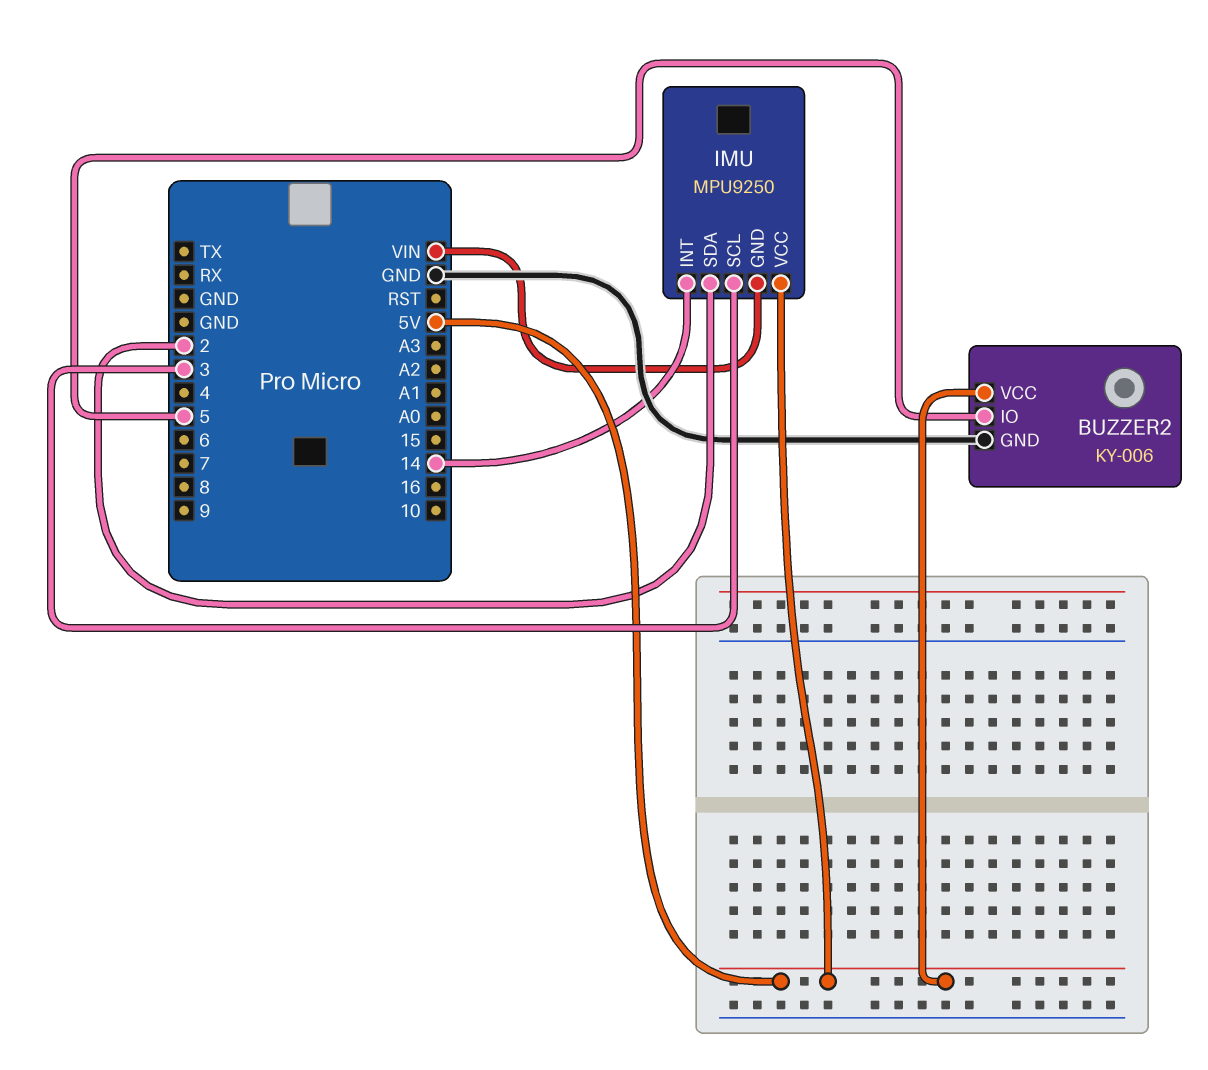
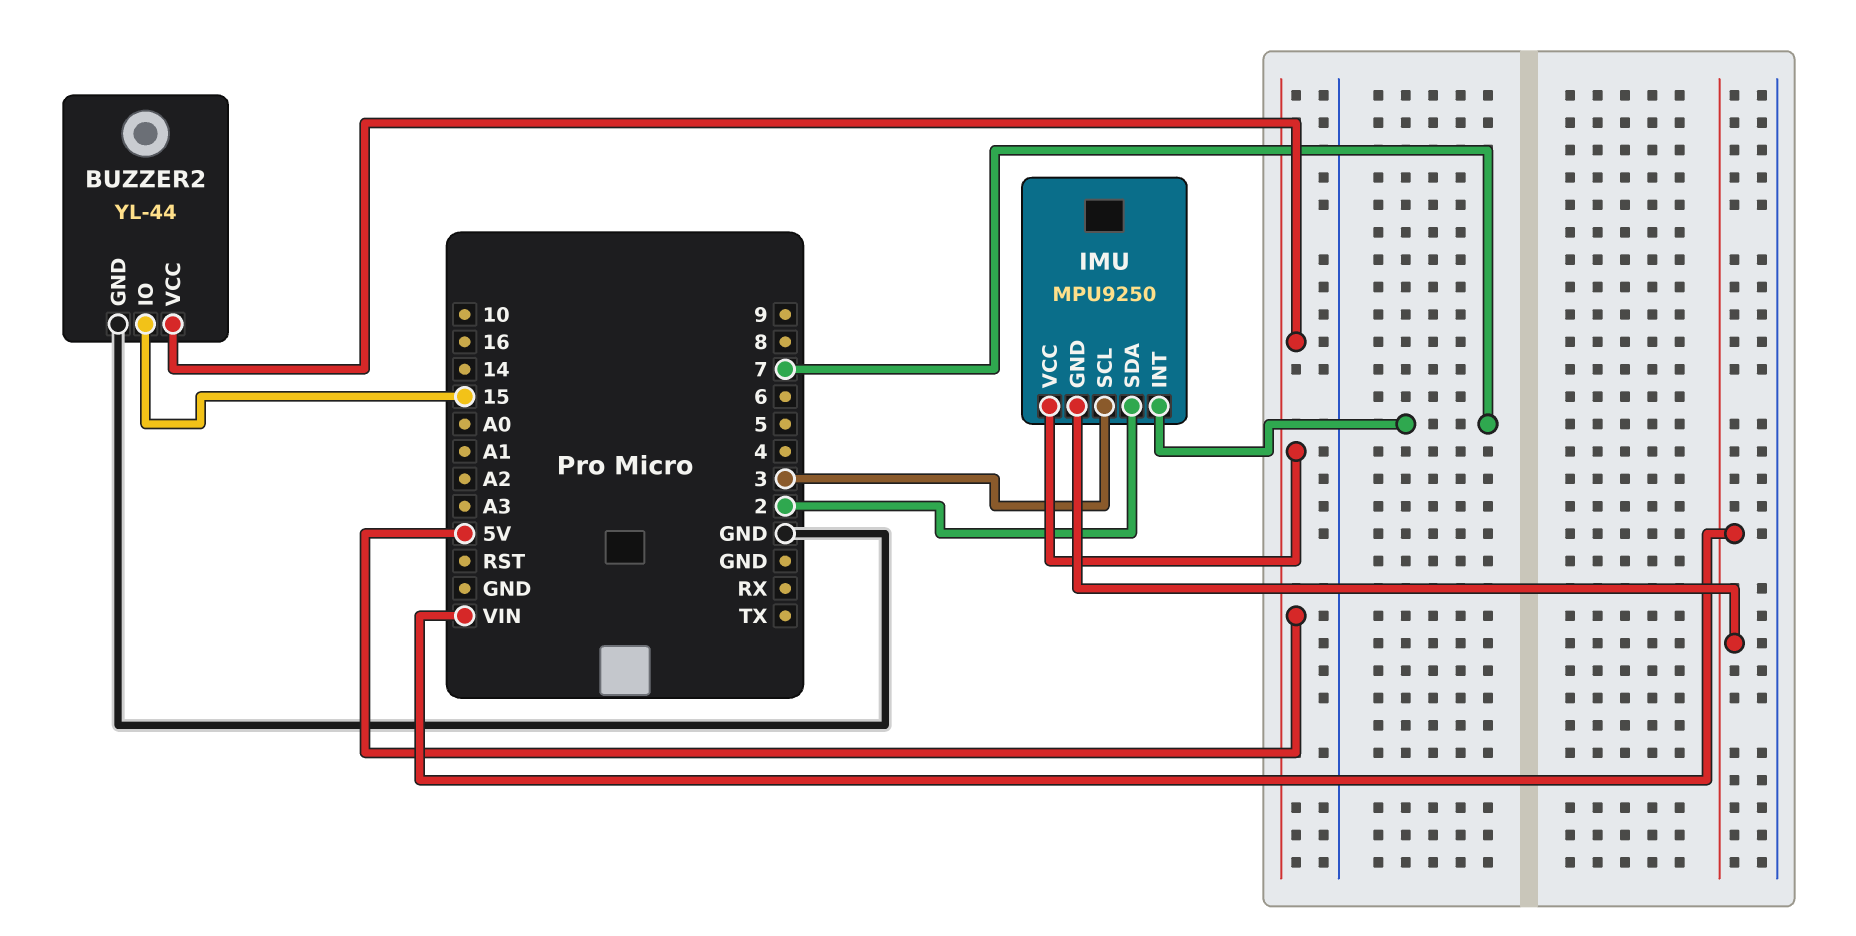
BUZZER2: KY-006 -> YL-44
BUZZER2 pin IO: 5 -> 15
IMU pin INT: 14 -> 7

